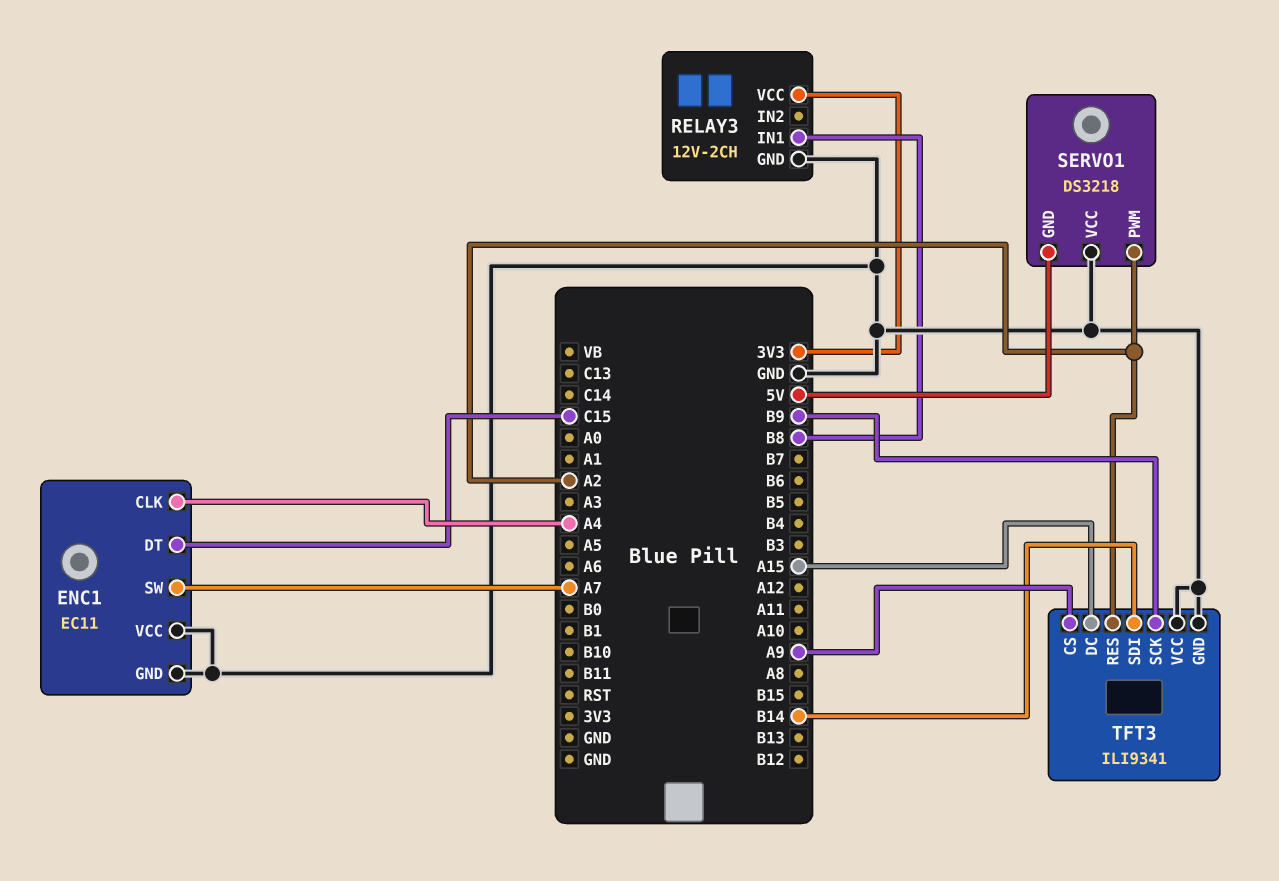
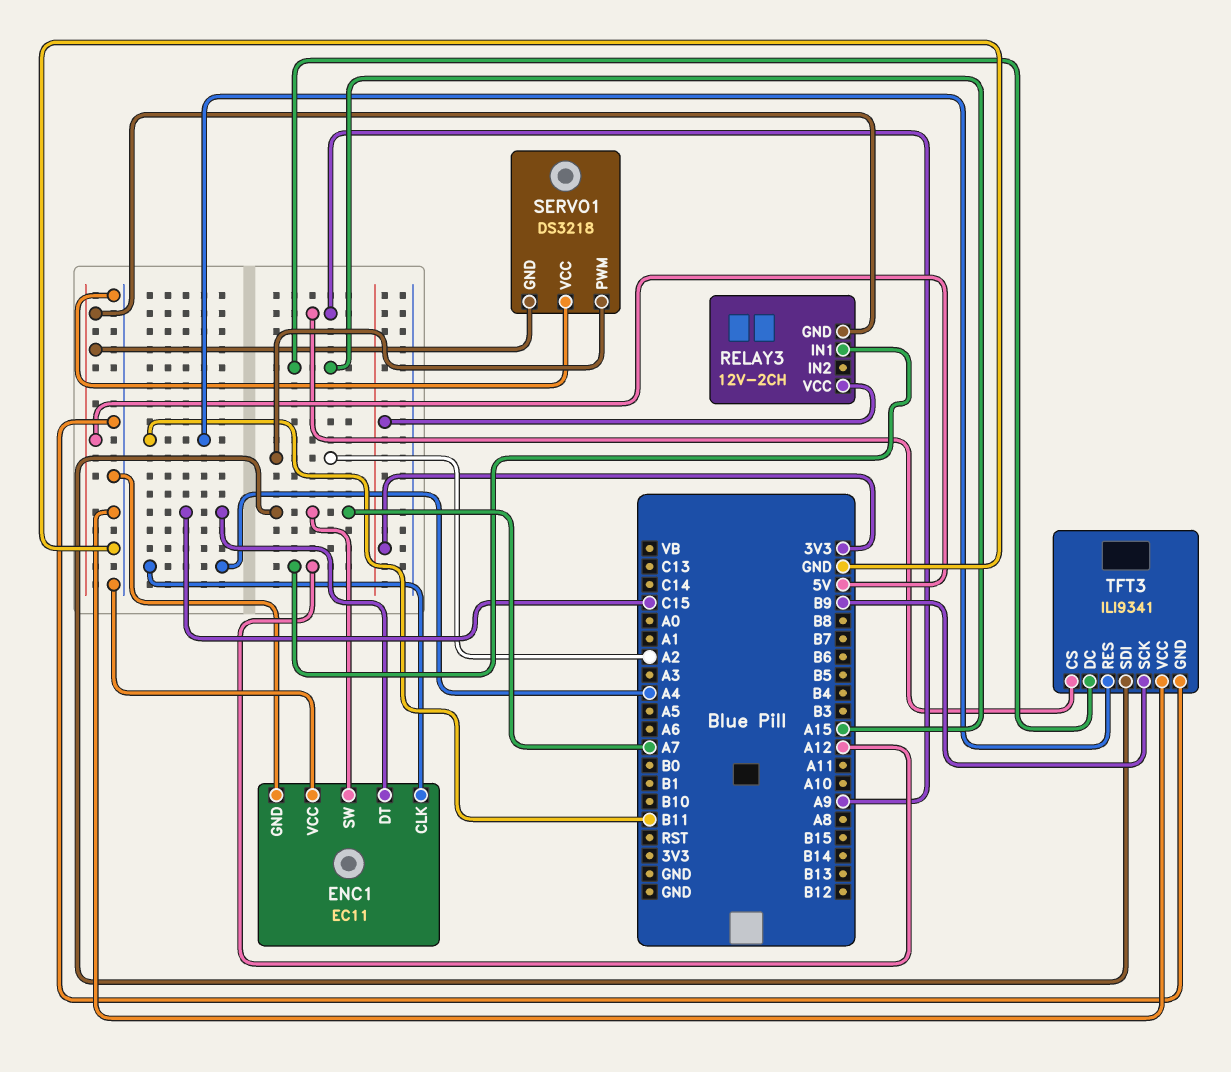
RELAY3 pin GND: GND -> 5V
RELAY3 pin IN1: B8 -> A12
TFT3 pin RES: A2 -> B11
TFT3 pin SDI: B14 -> A7

